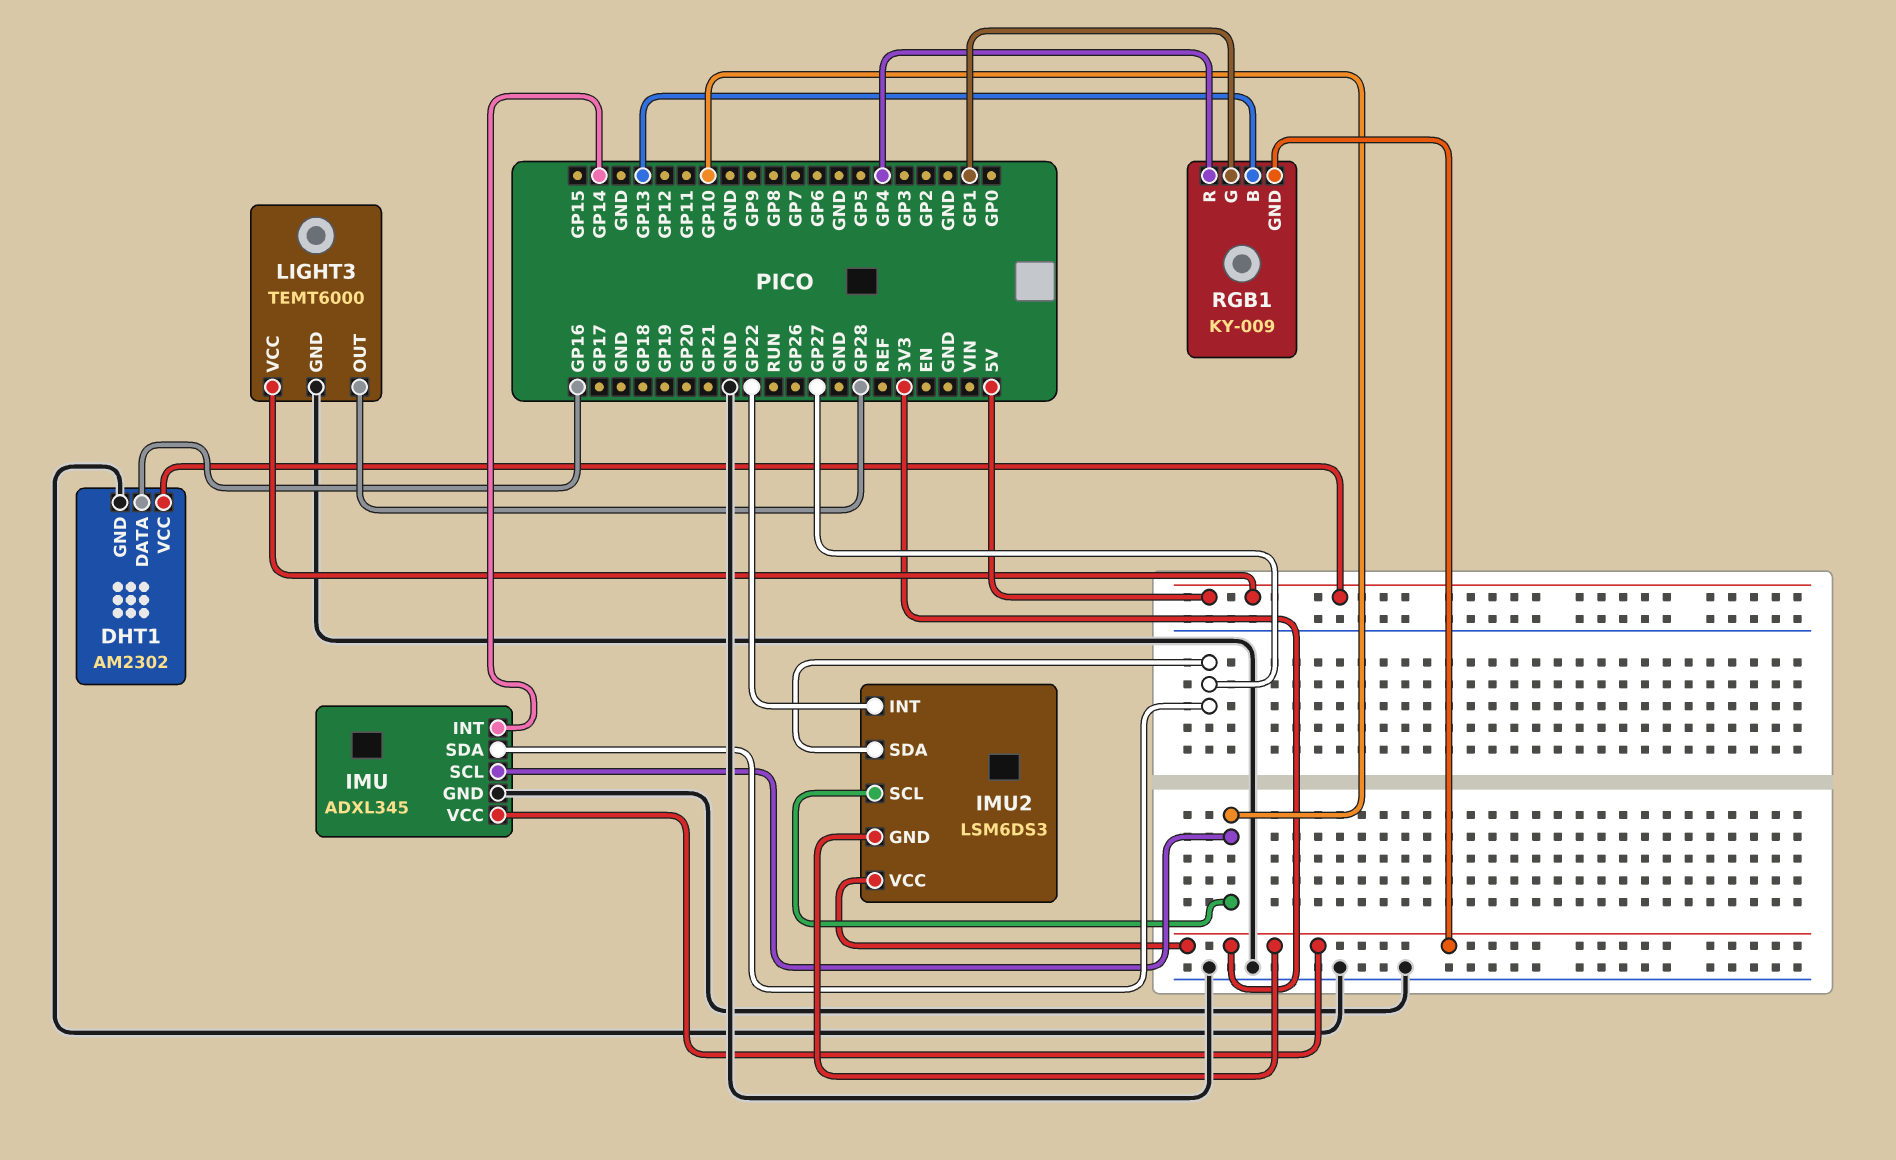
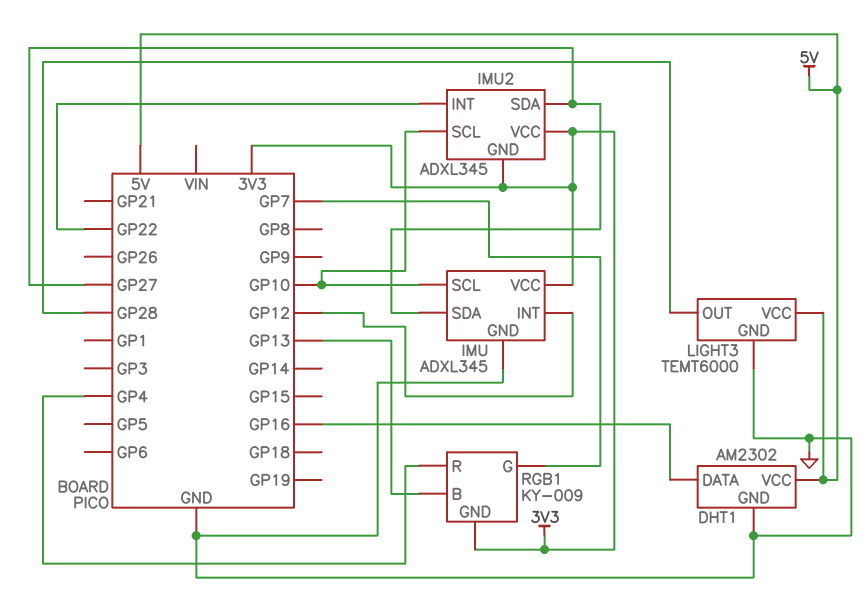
IMU pin INT: GP14 -> GP12
IMU2: LSM6DS3 -> ADXL345
RGB1 pin G: GP1 -> GP7

